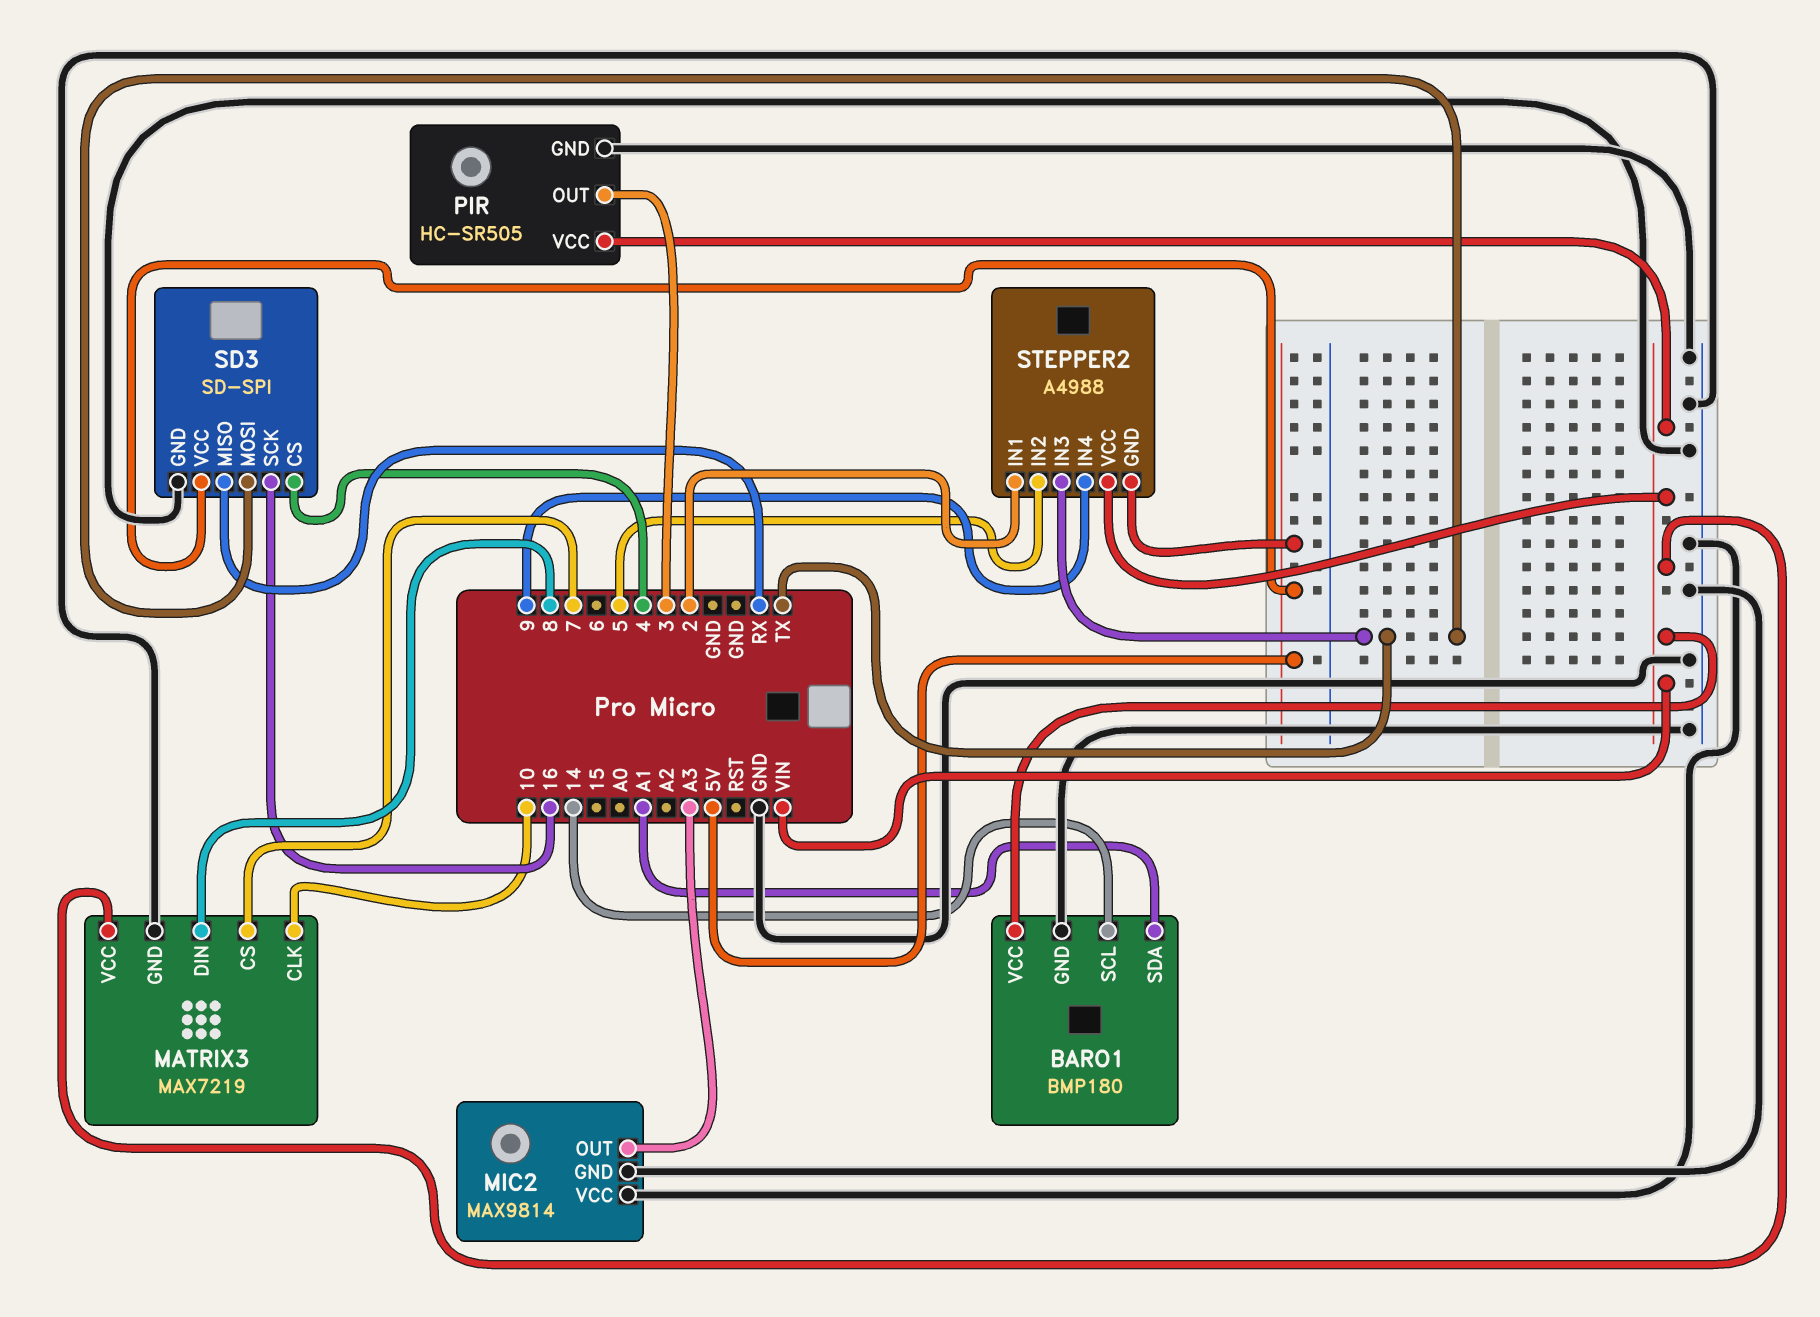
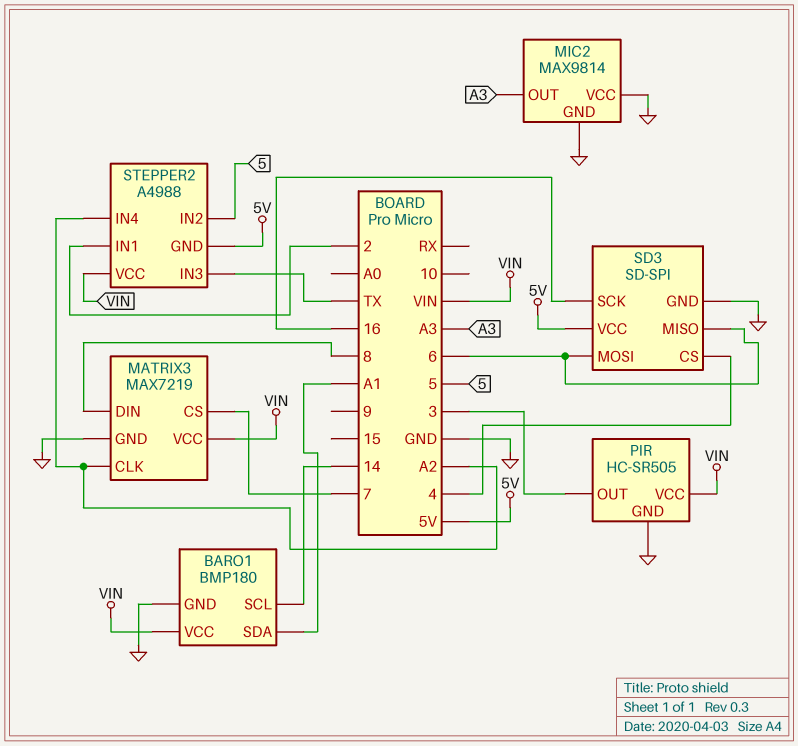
MATRIX3 pin CLK: 10 -> A2
SD3 pin MISO: RX -> 6
SD3 pin MOSI: TX -> 6
STEPPER2 pin IN4: 9 -> A2

